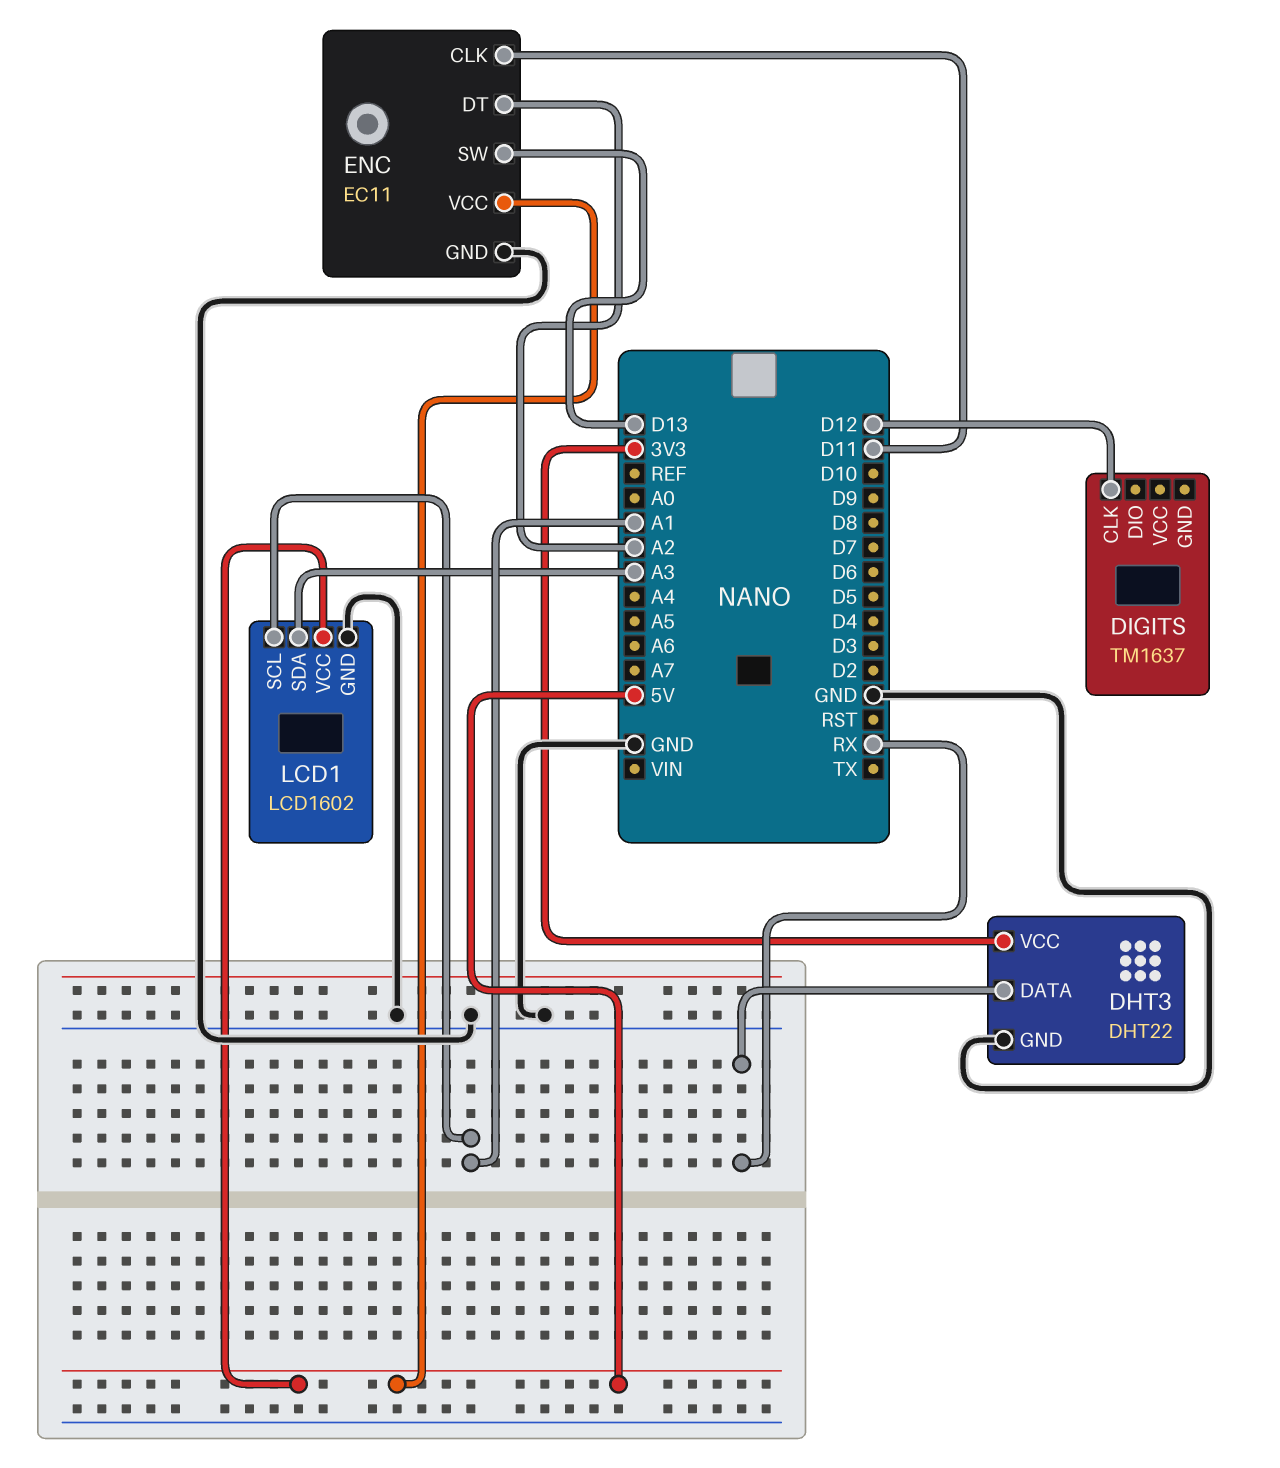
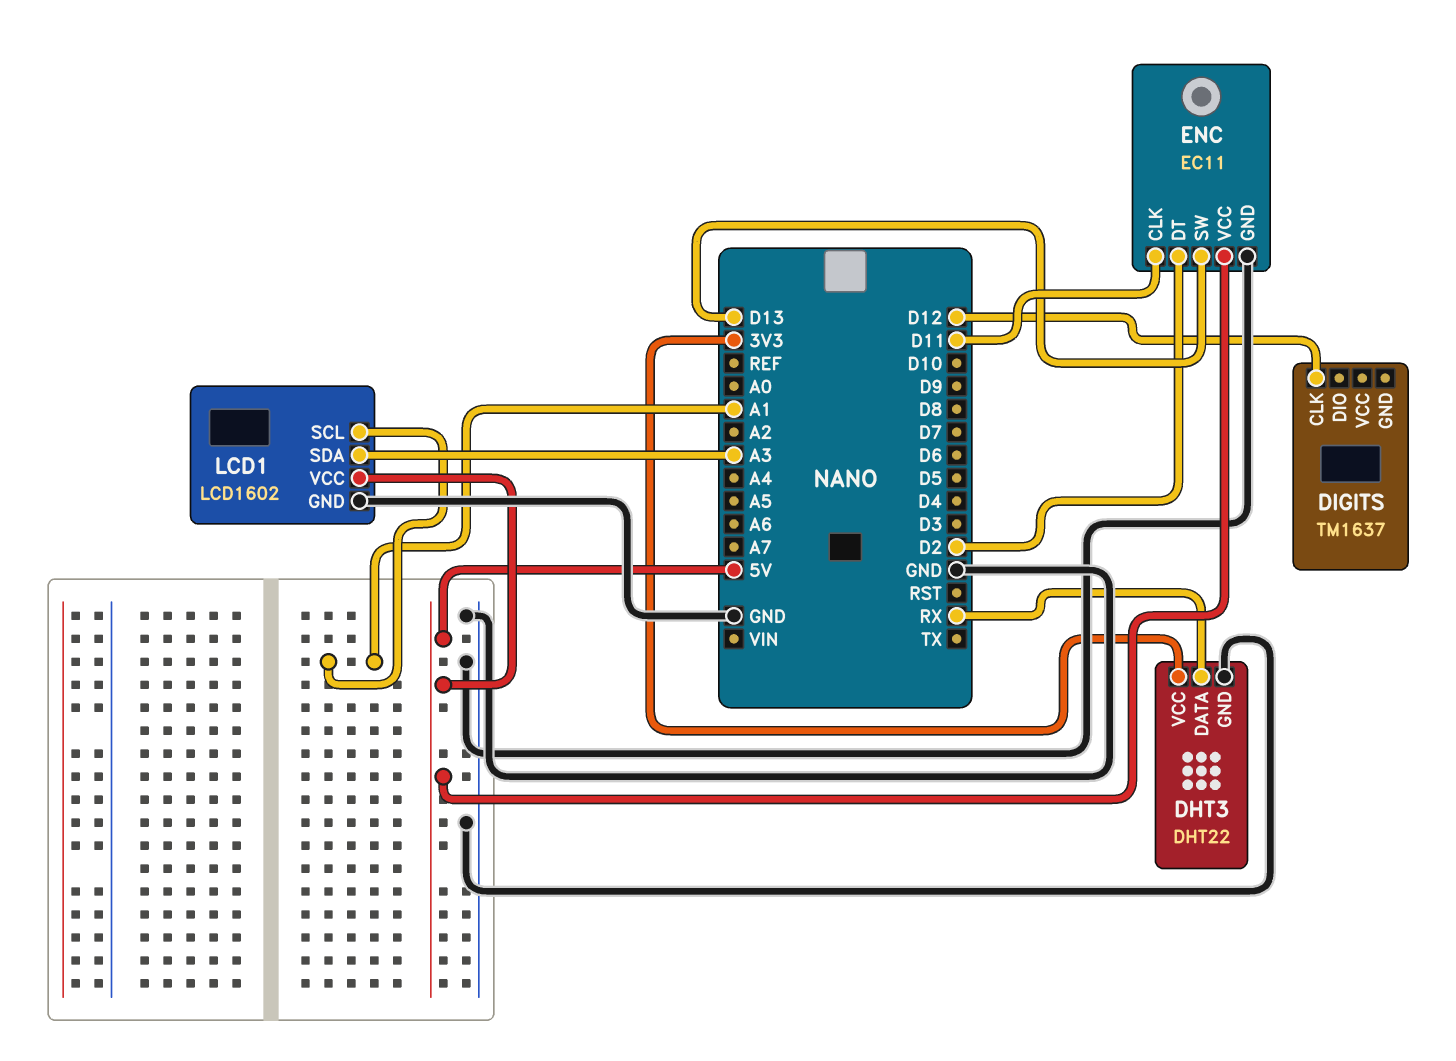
ENC pin DT: A2 -> D2

